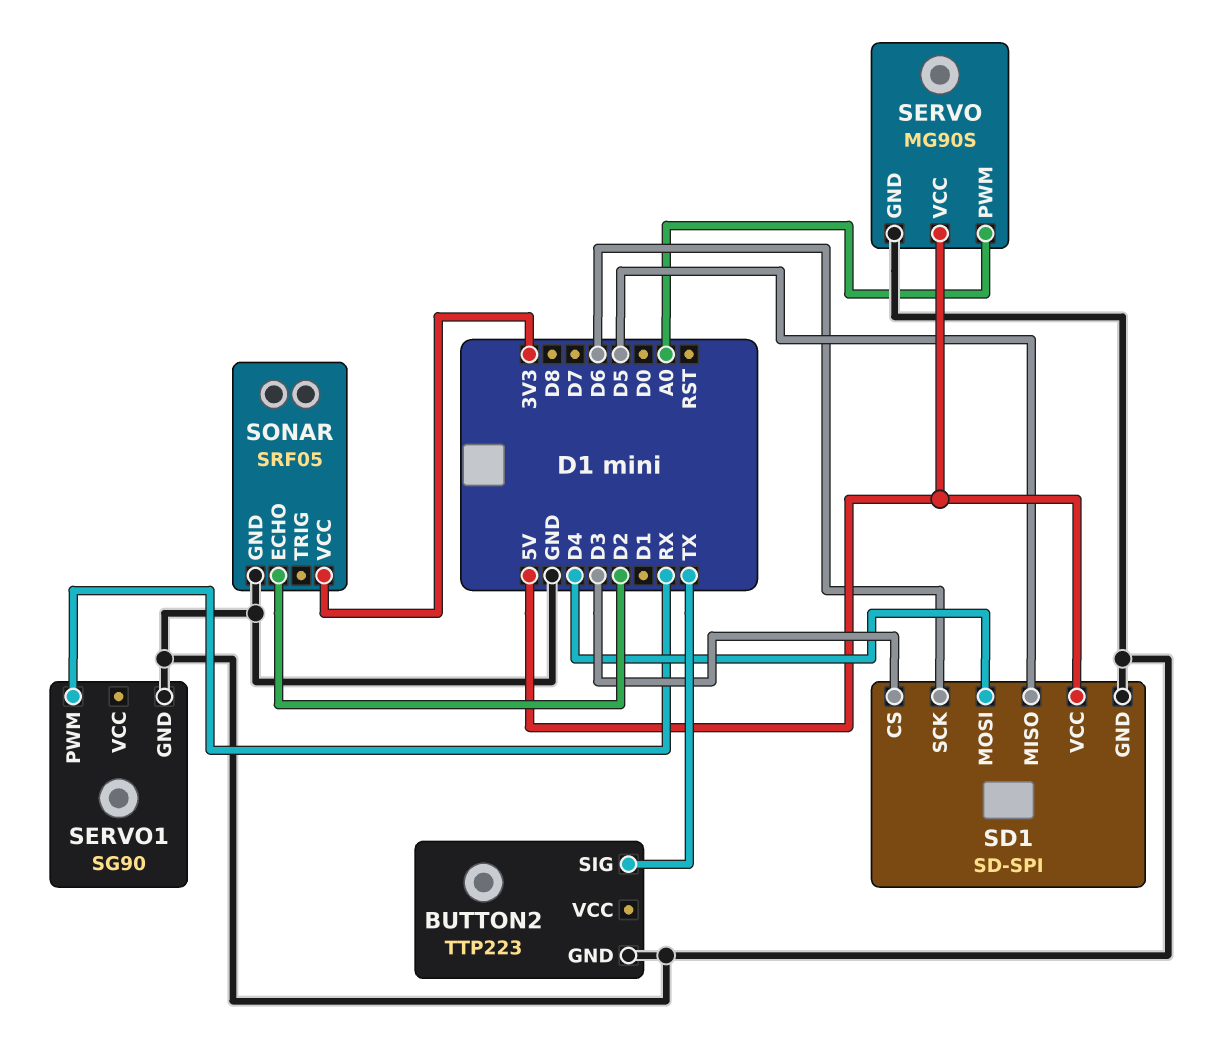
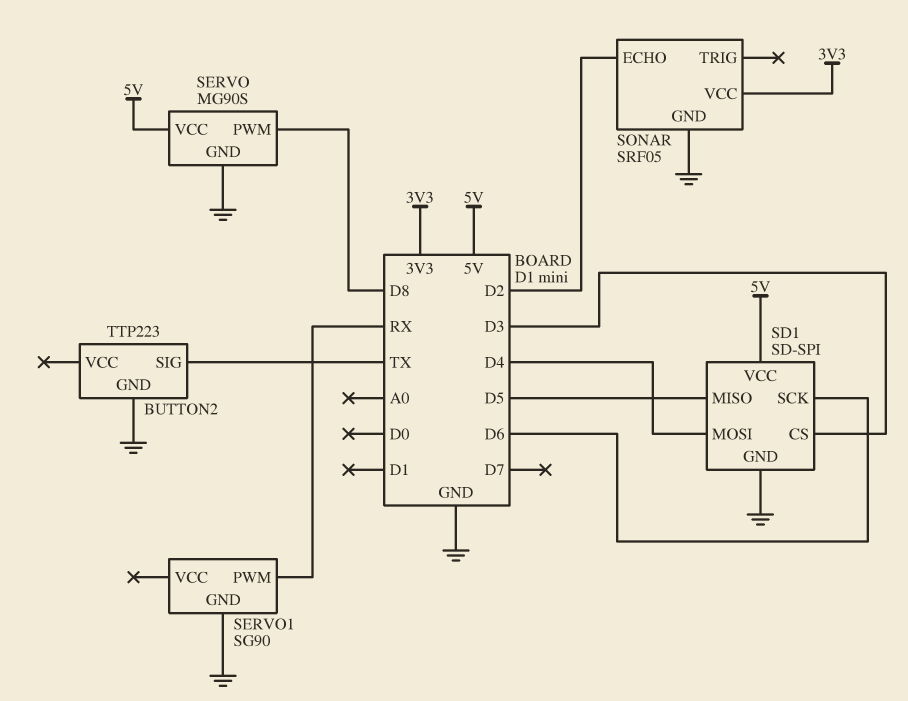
SERVO pin PWM: A0 -> D8

